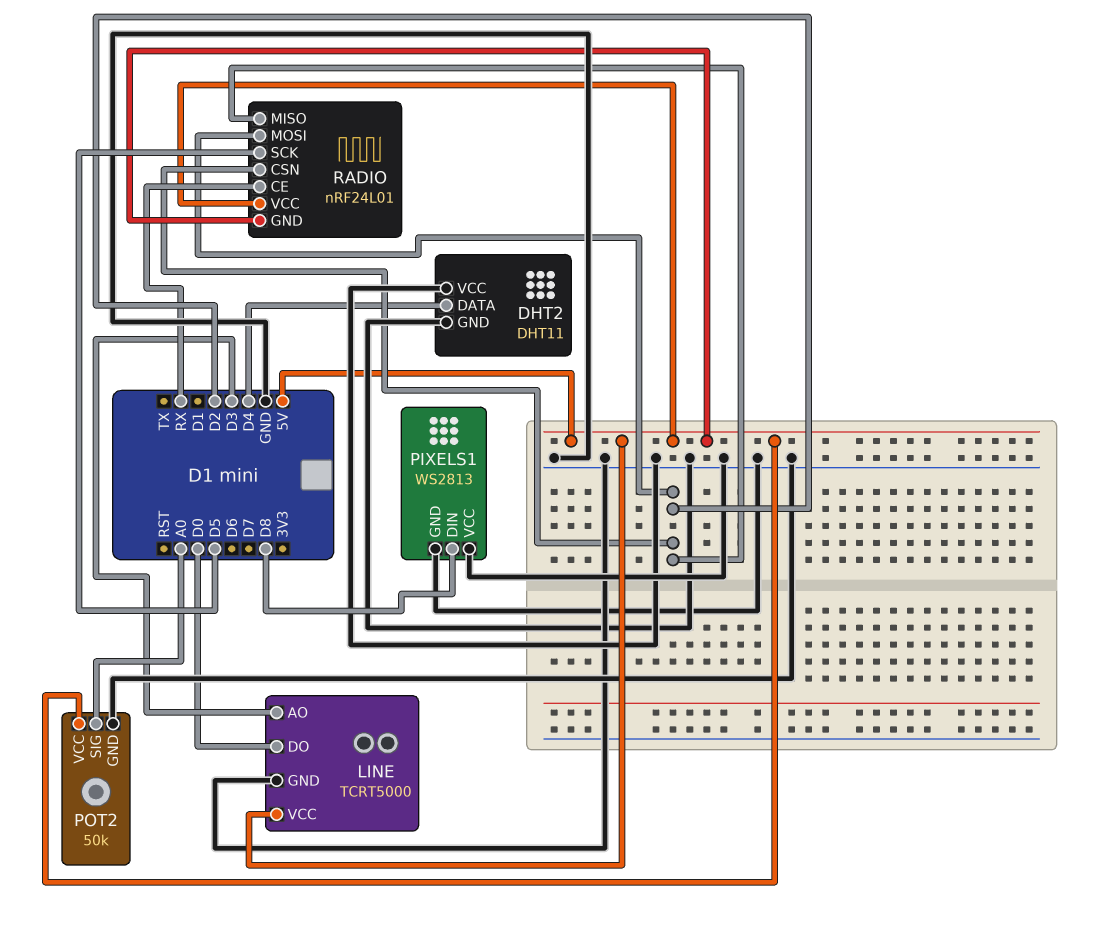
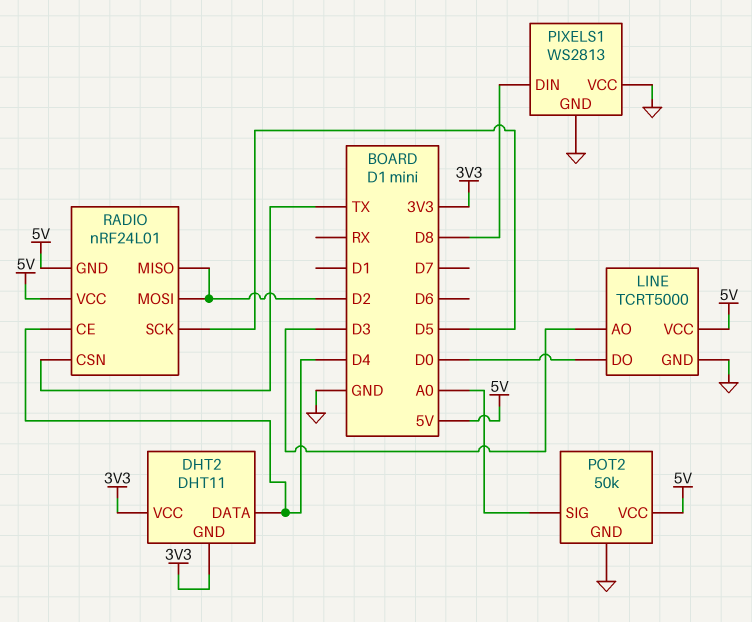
DHT2 pin GND: GND -> 3V3
DHT2 pin VCC: GND -> 3V3
RADIO pin CE: RX -> D4
RADIO pin CSN: D2 -> TX

